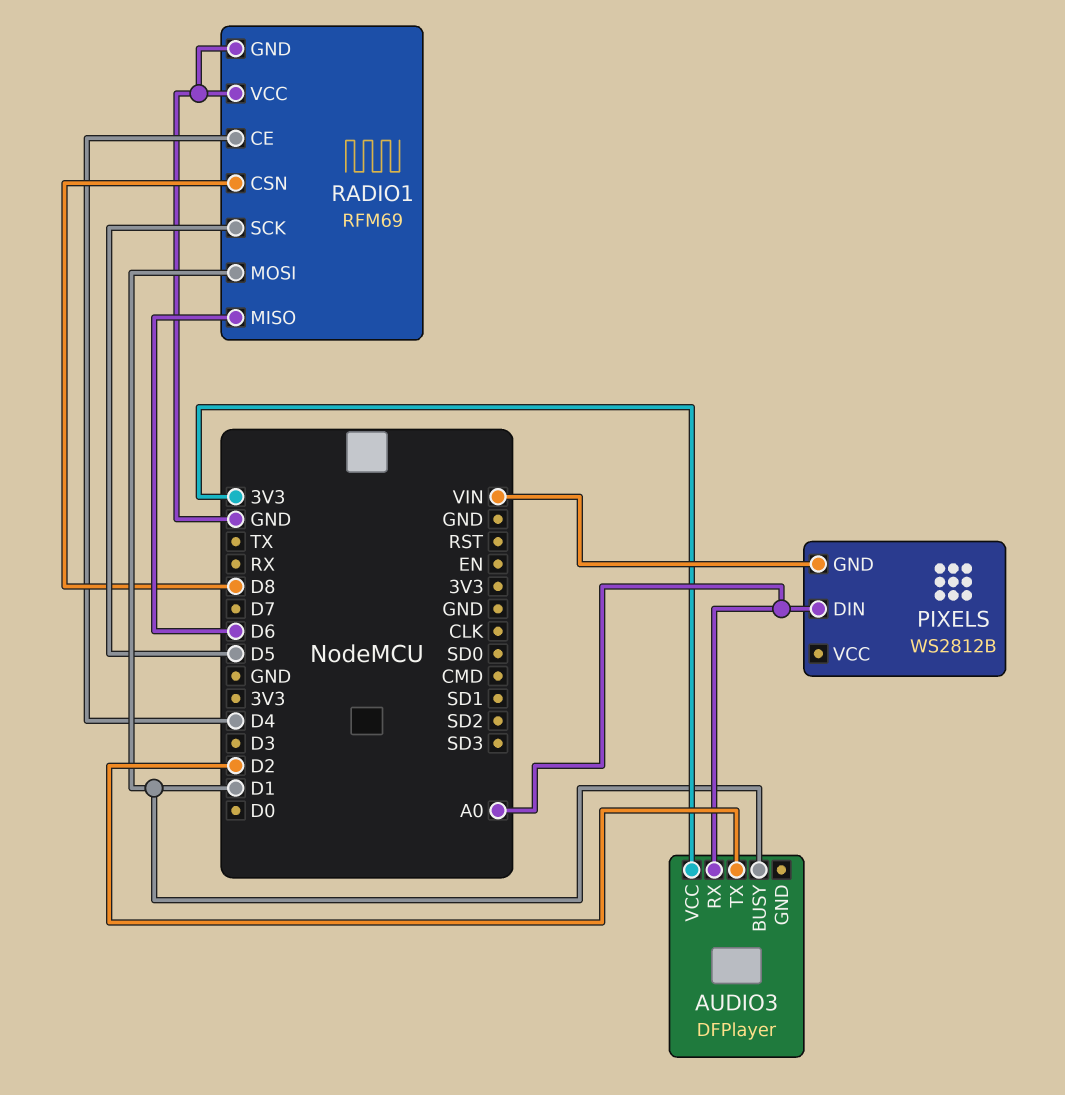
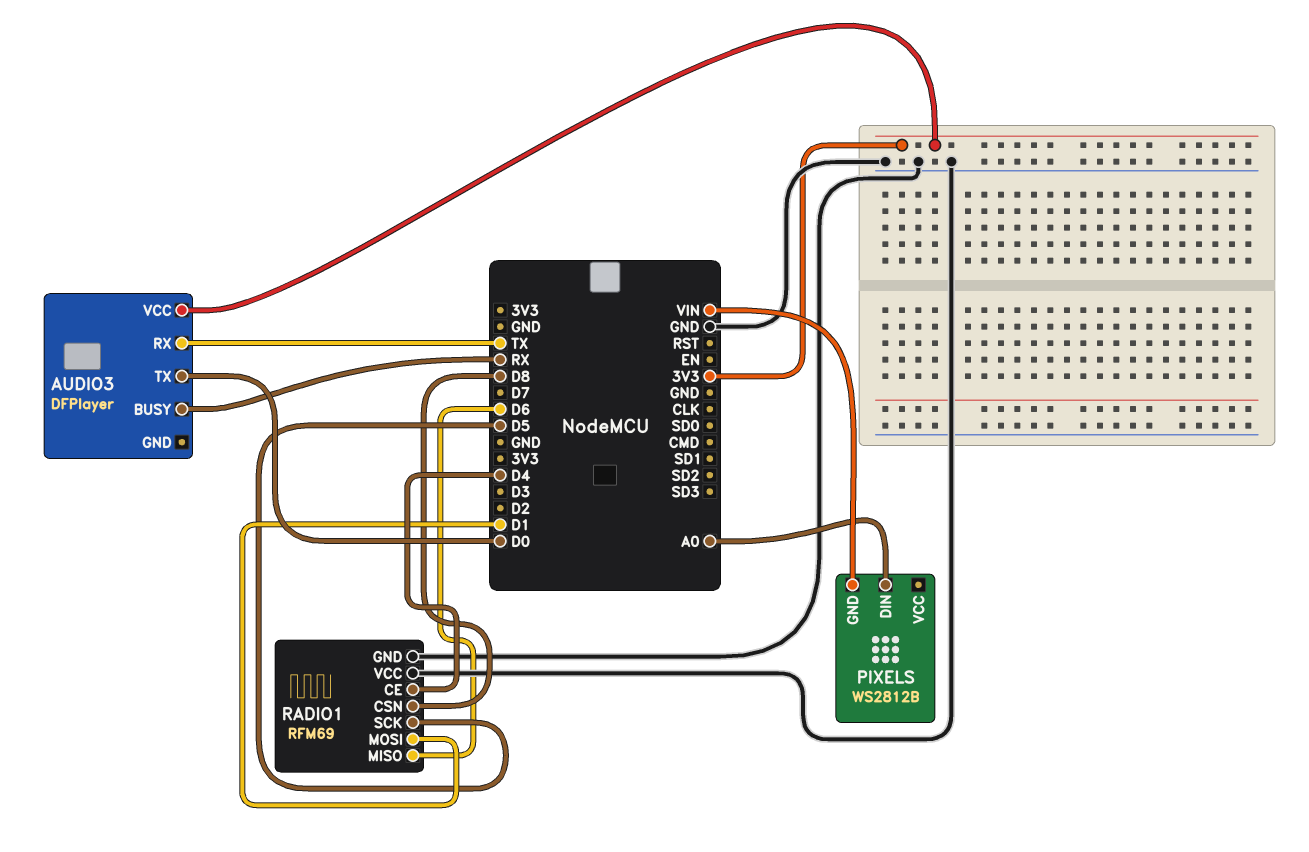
AUDIO3 pin BUSY: D1 -> RX
AUDIO3 pin RX: A0 -> TX
AUDIO3 pin TX: D2 -> D0

